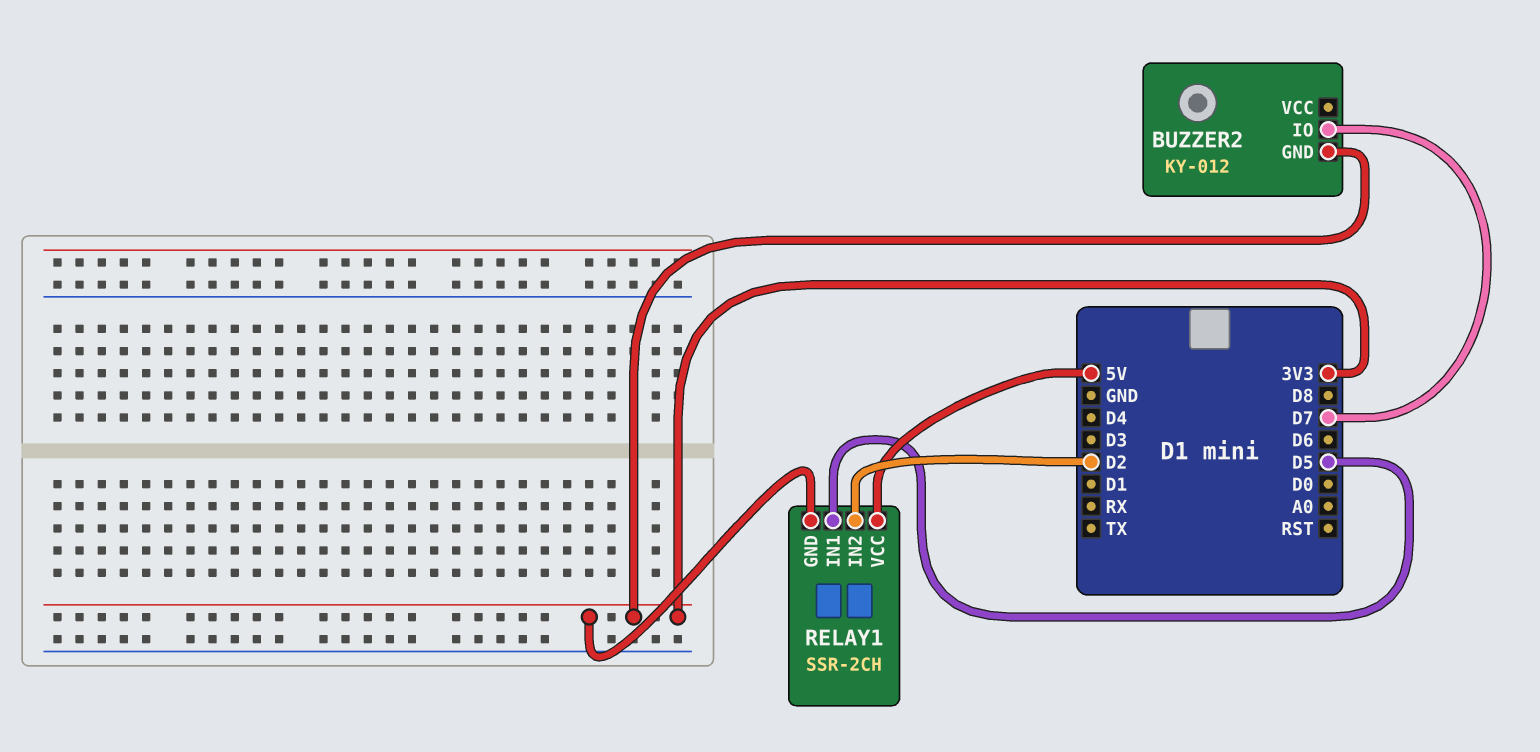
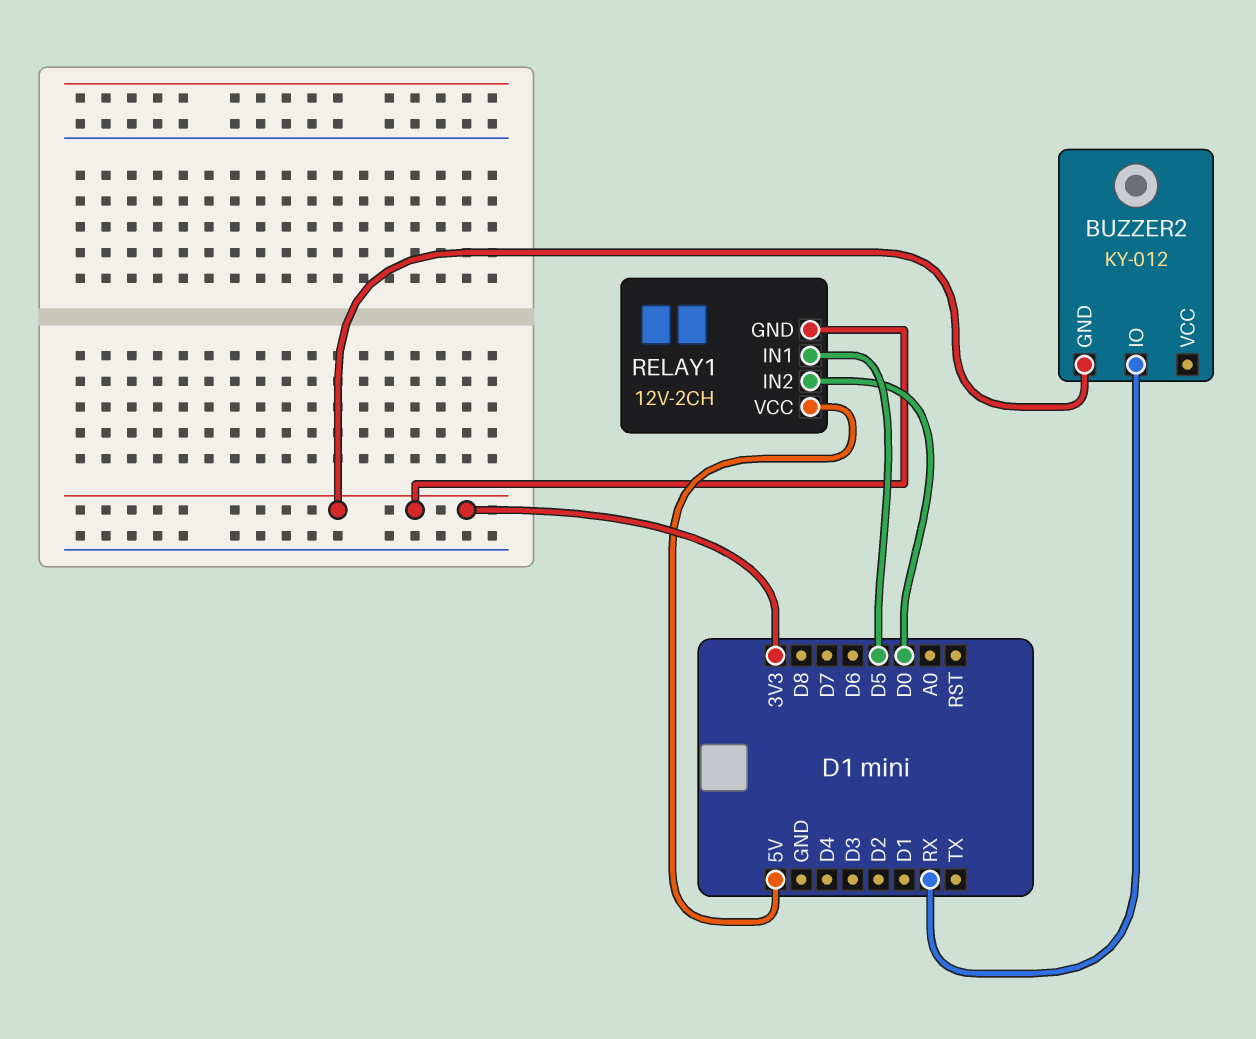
BUZZER2 pin IO: D7 -> RX
RELAY1: SSR-2CH -> 12V-2CH
RELAY1 pin IN2: D2 -> D0

